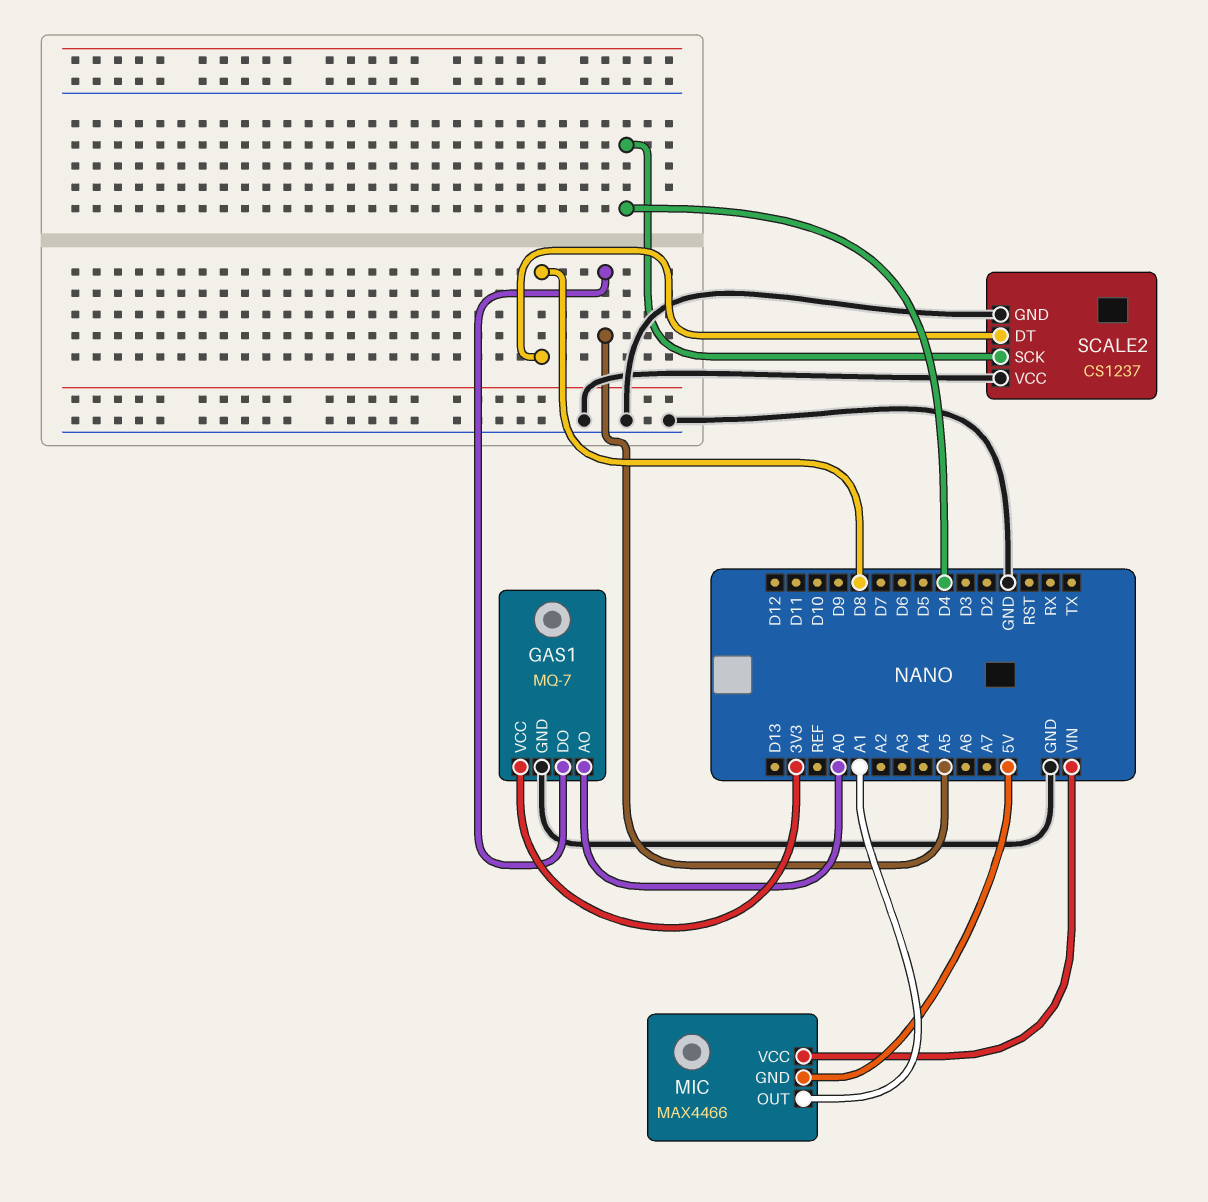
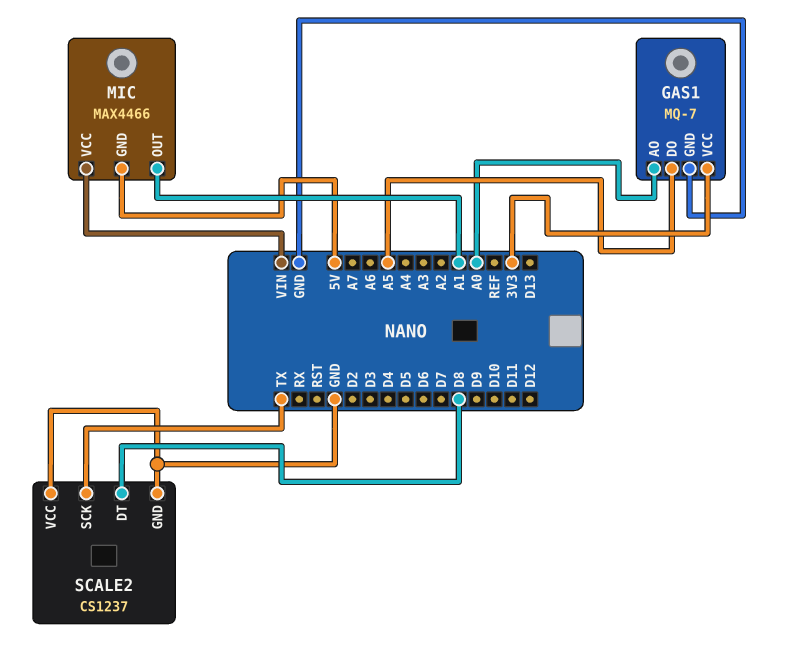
SCALE2 pin SCK: D4 -> TX

